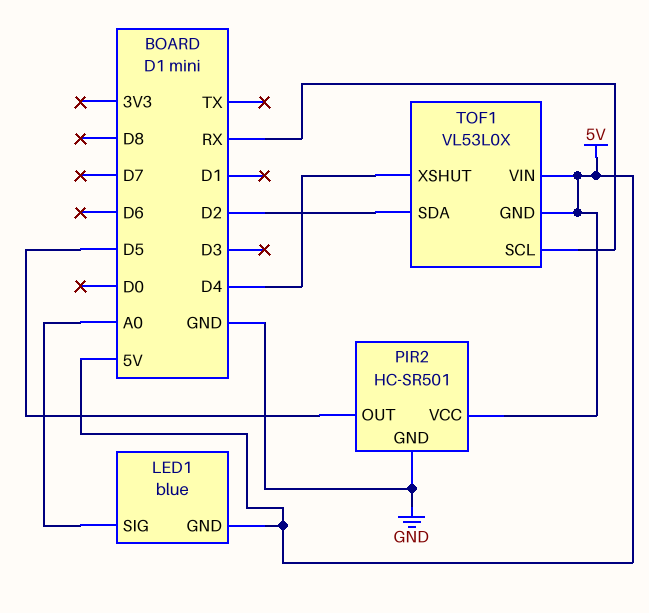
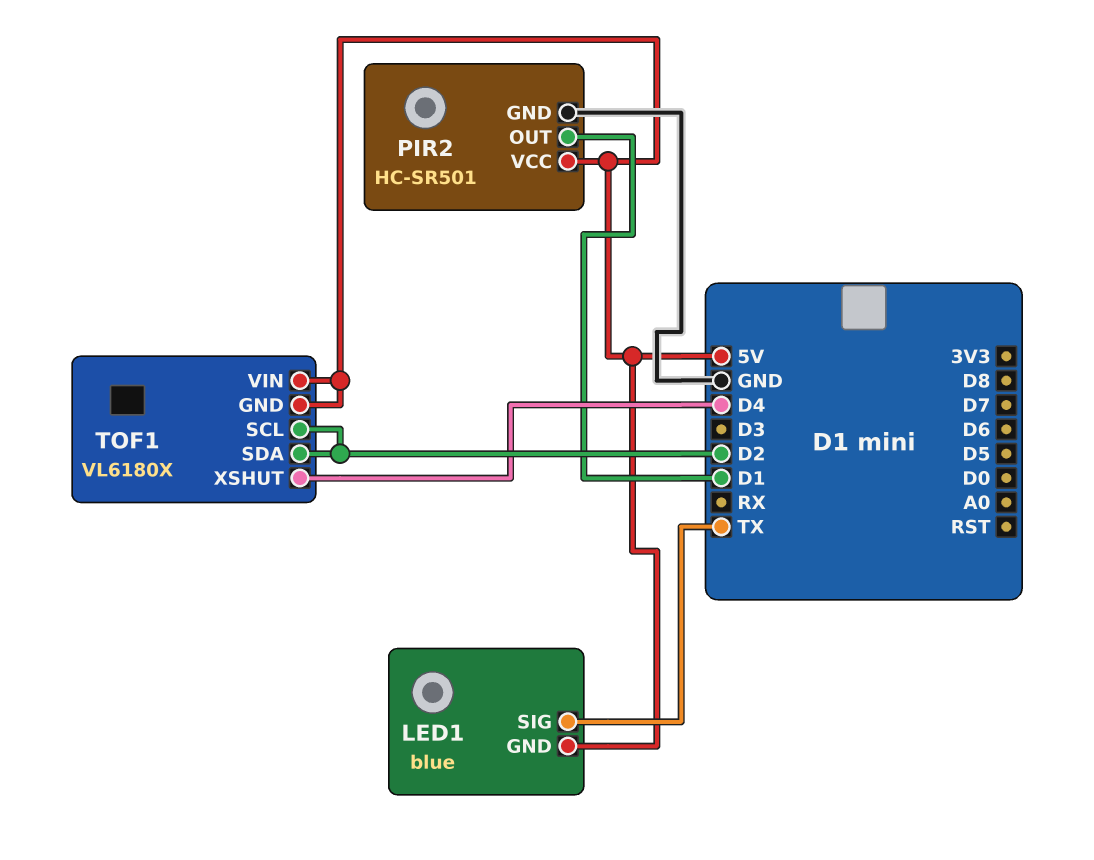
LED1 pin SIG: A0 -> TX
PIR2 pin OUT: D5 -> D1
TOF1: VL53L0X -> VL6180X
TOF1 pin SCL: RX -> D2

